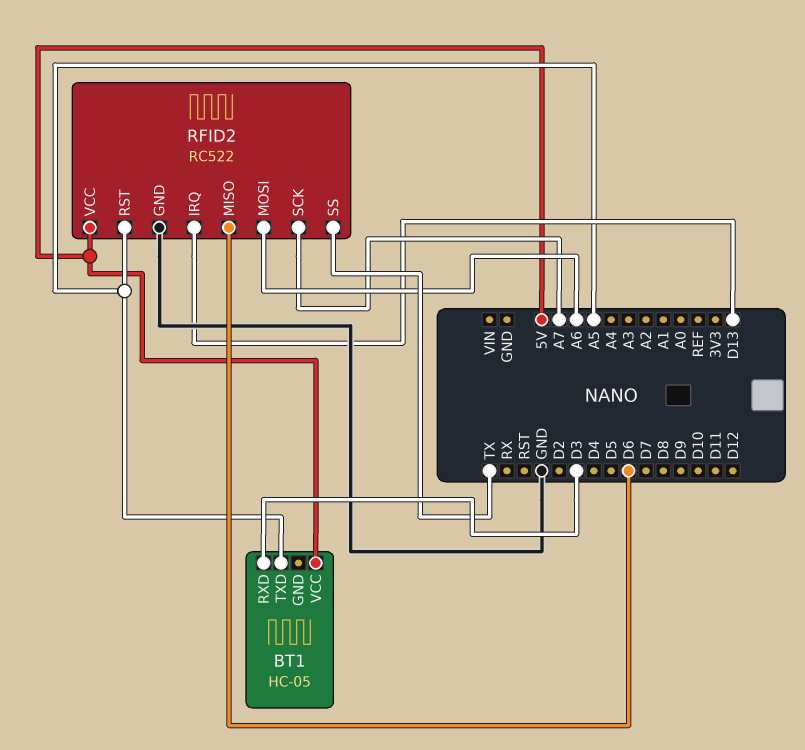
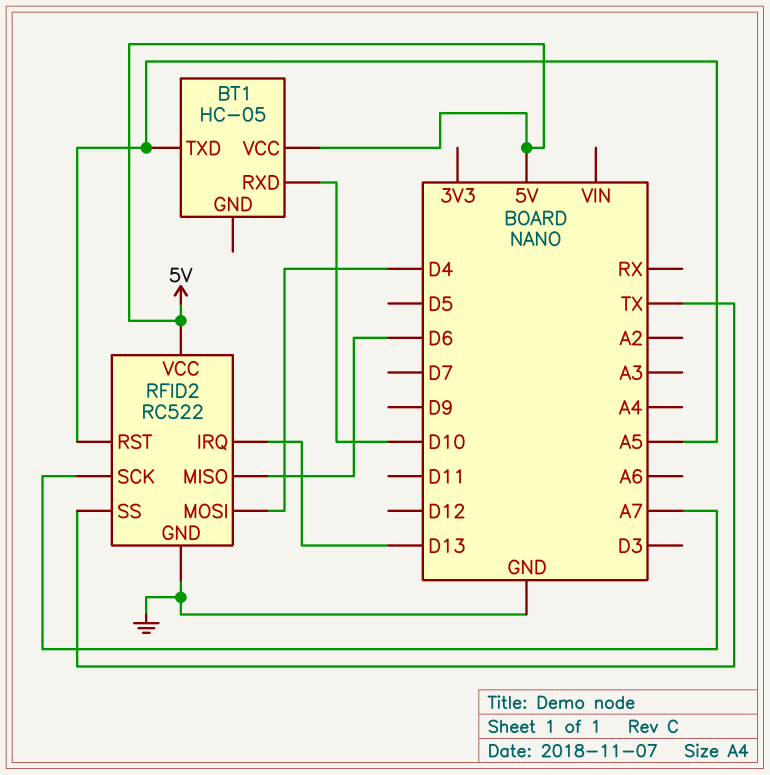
BT1 pin RXD: D3 -> D10
RFID2 pin MOSI: A6 -> D4

